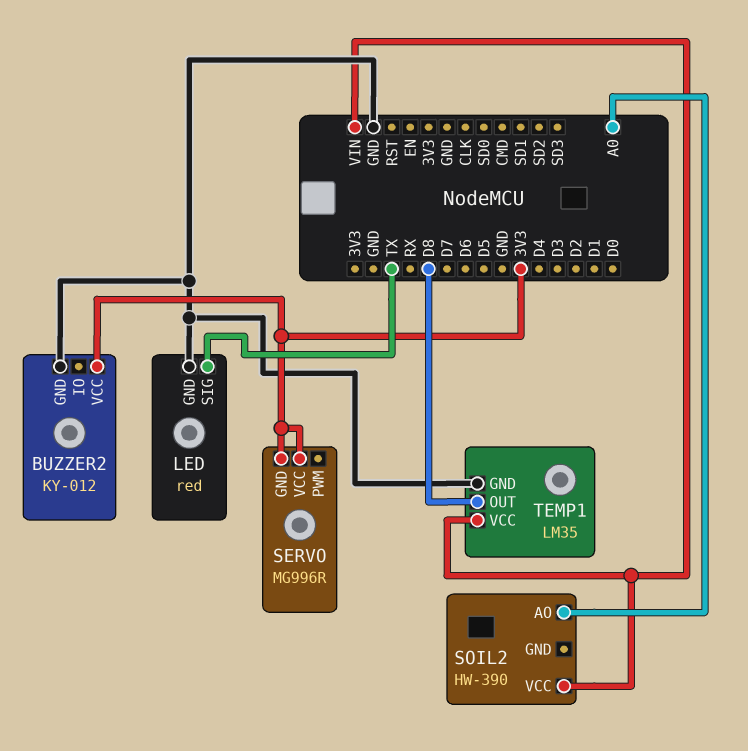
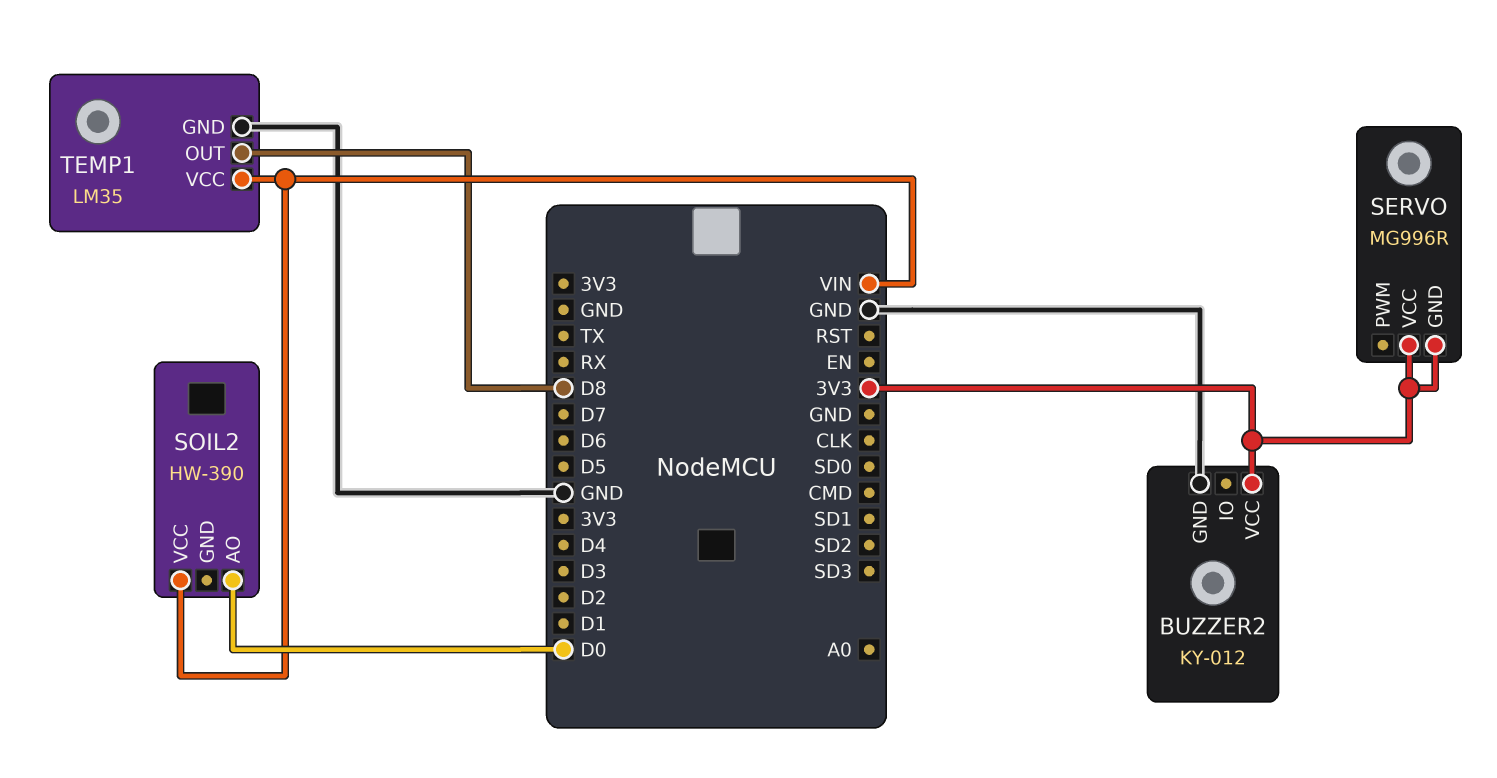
LED: red -> none
LED pin GND: GND -> none
LED pin SIG: TX -> none
SOIL2 pin AO: A0 -> D0

